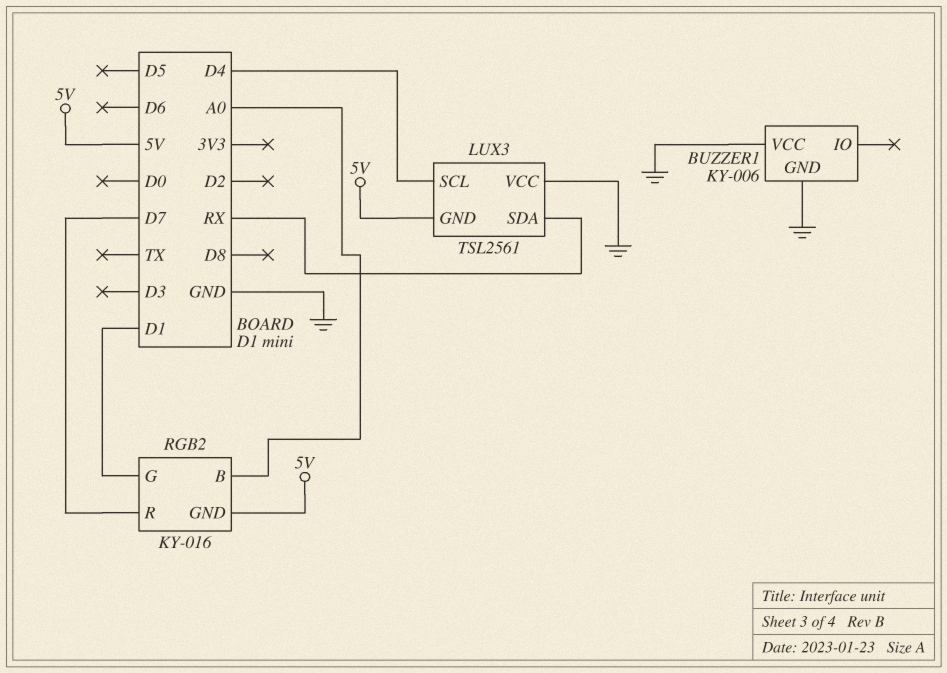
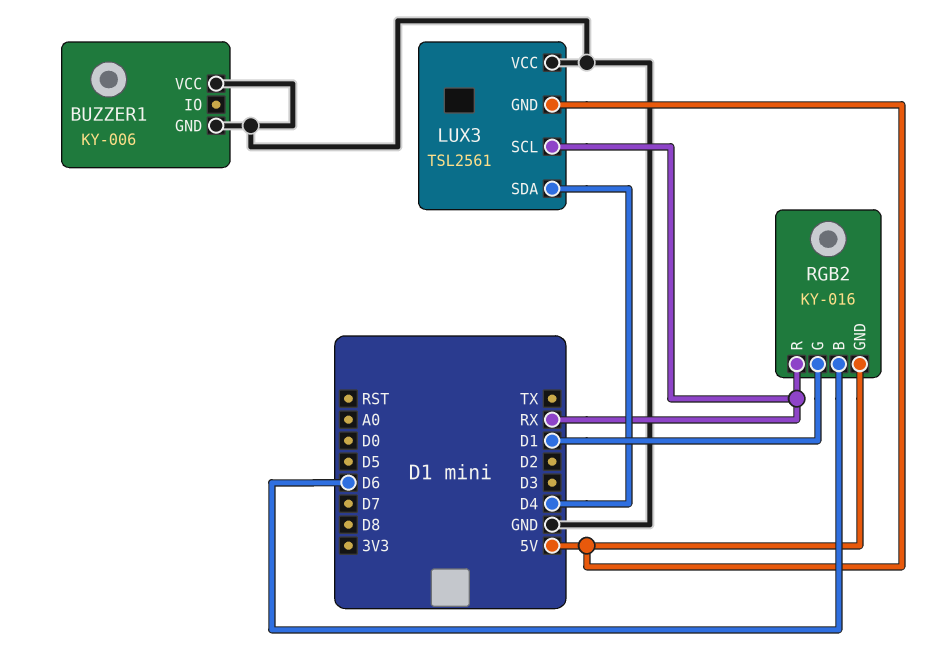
LUX3 pin SCL: D4 -> RX
LUX3 pin SDA: RX -> D4
RGB2 pin B: A0 -> D6
RGB2 pin R: D7 -> RX

